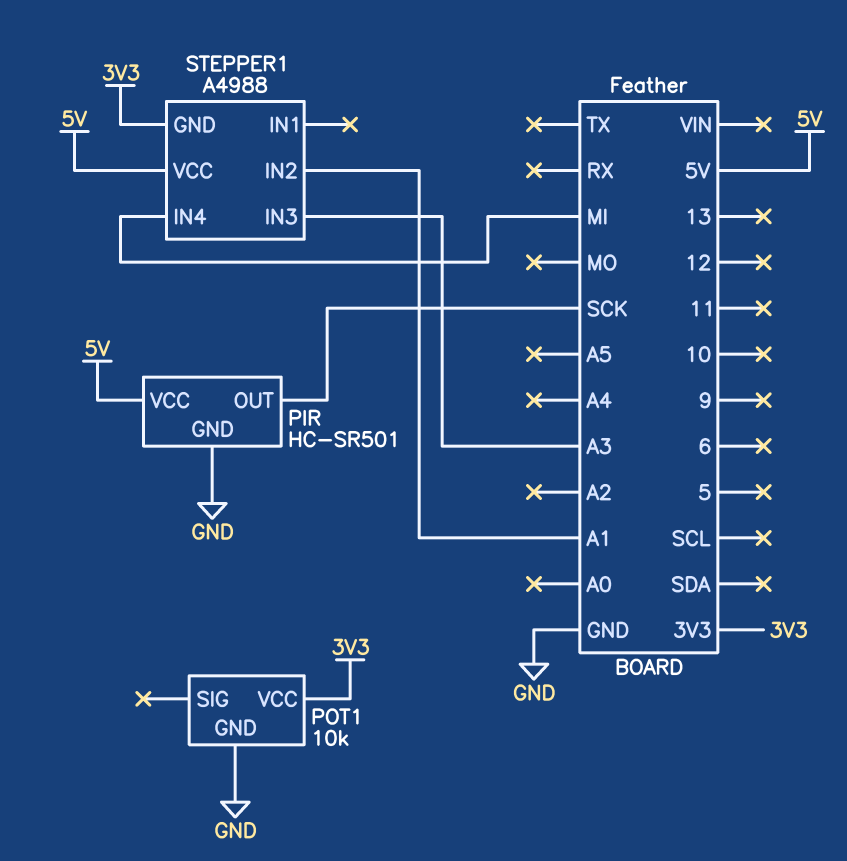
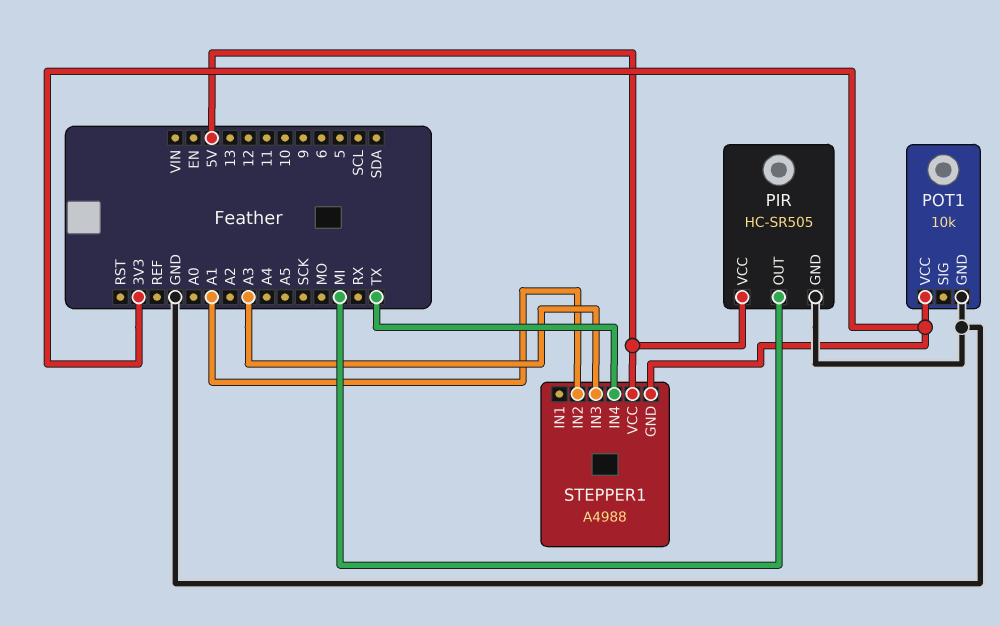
PIR: HC-SR501 -> HC-SR505
PIR pin OUT: SCK -> MI
STEPPER1 pin IN4: MI -> TX

